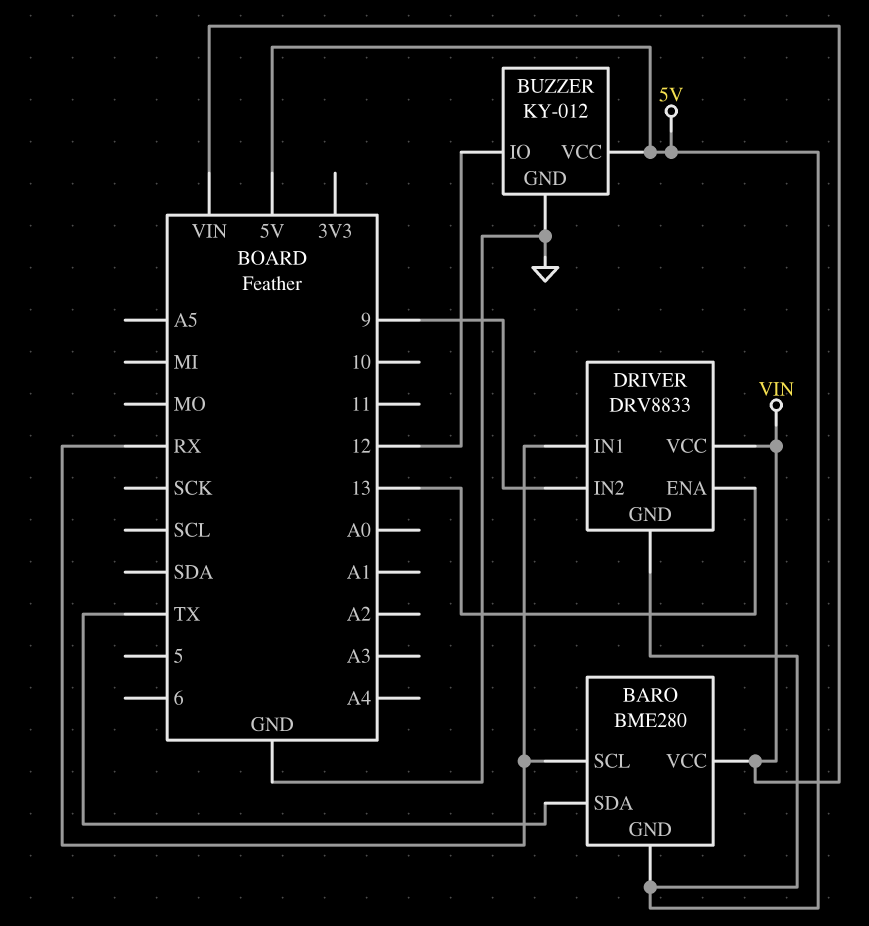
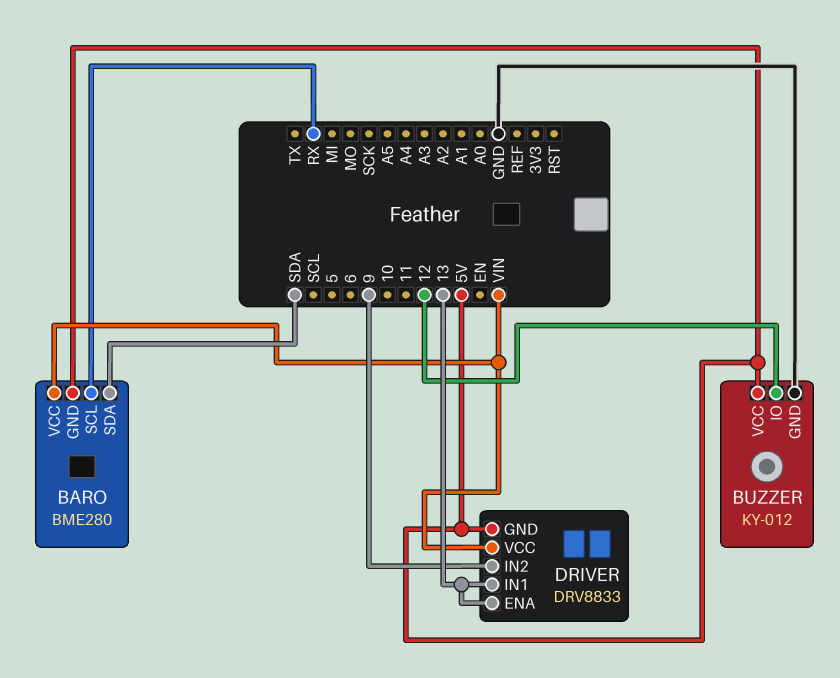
BARO pin SDA: TX -> SDA
DRIVER pin IN1: RX -> 13

